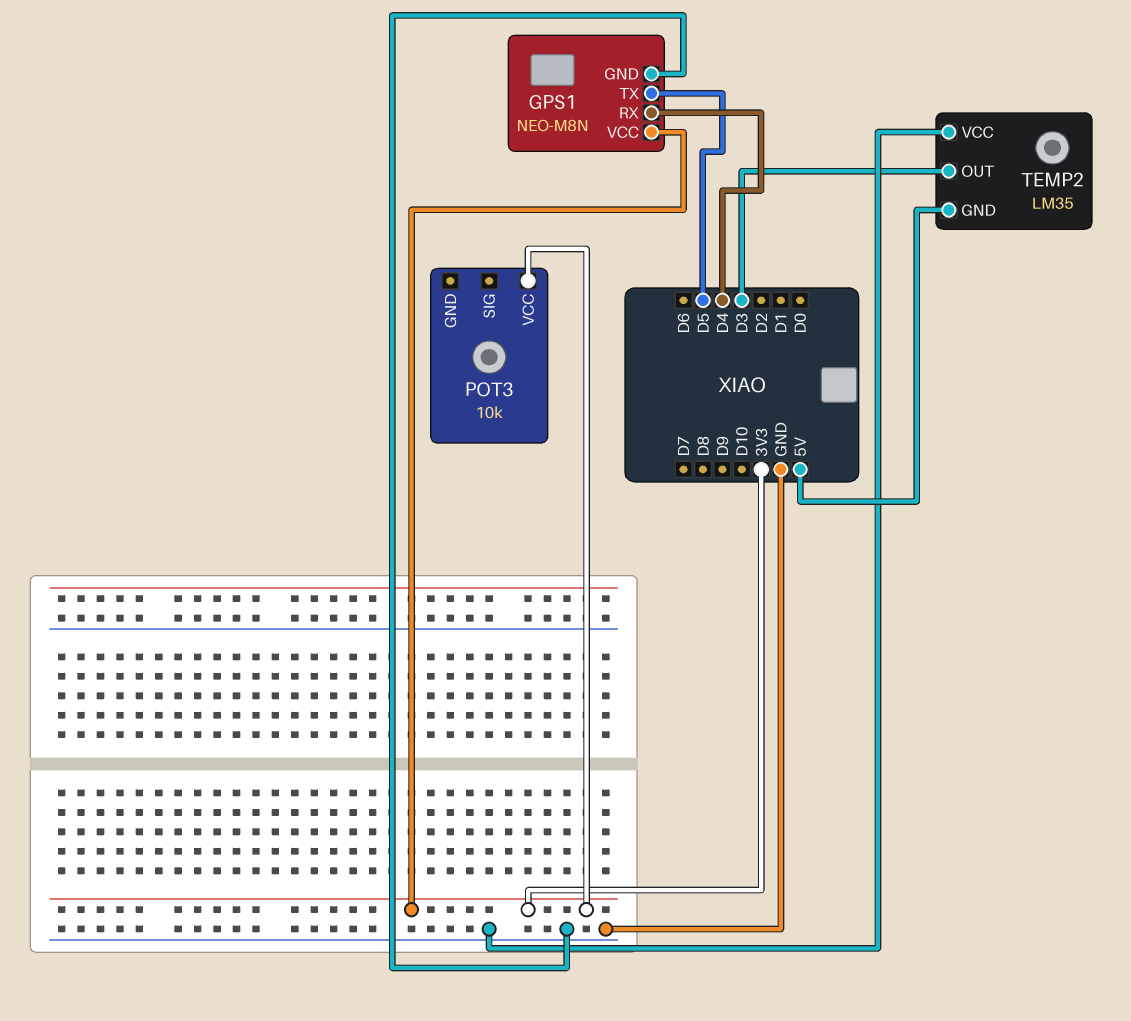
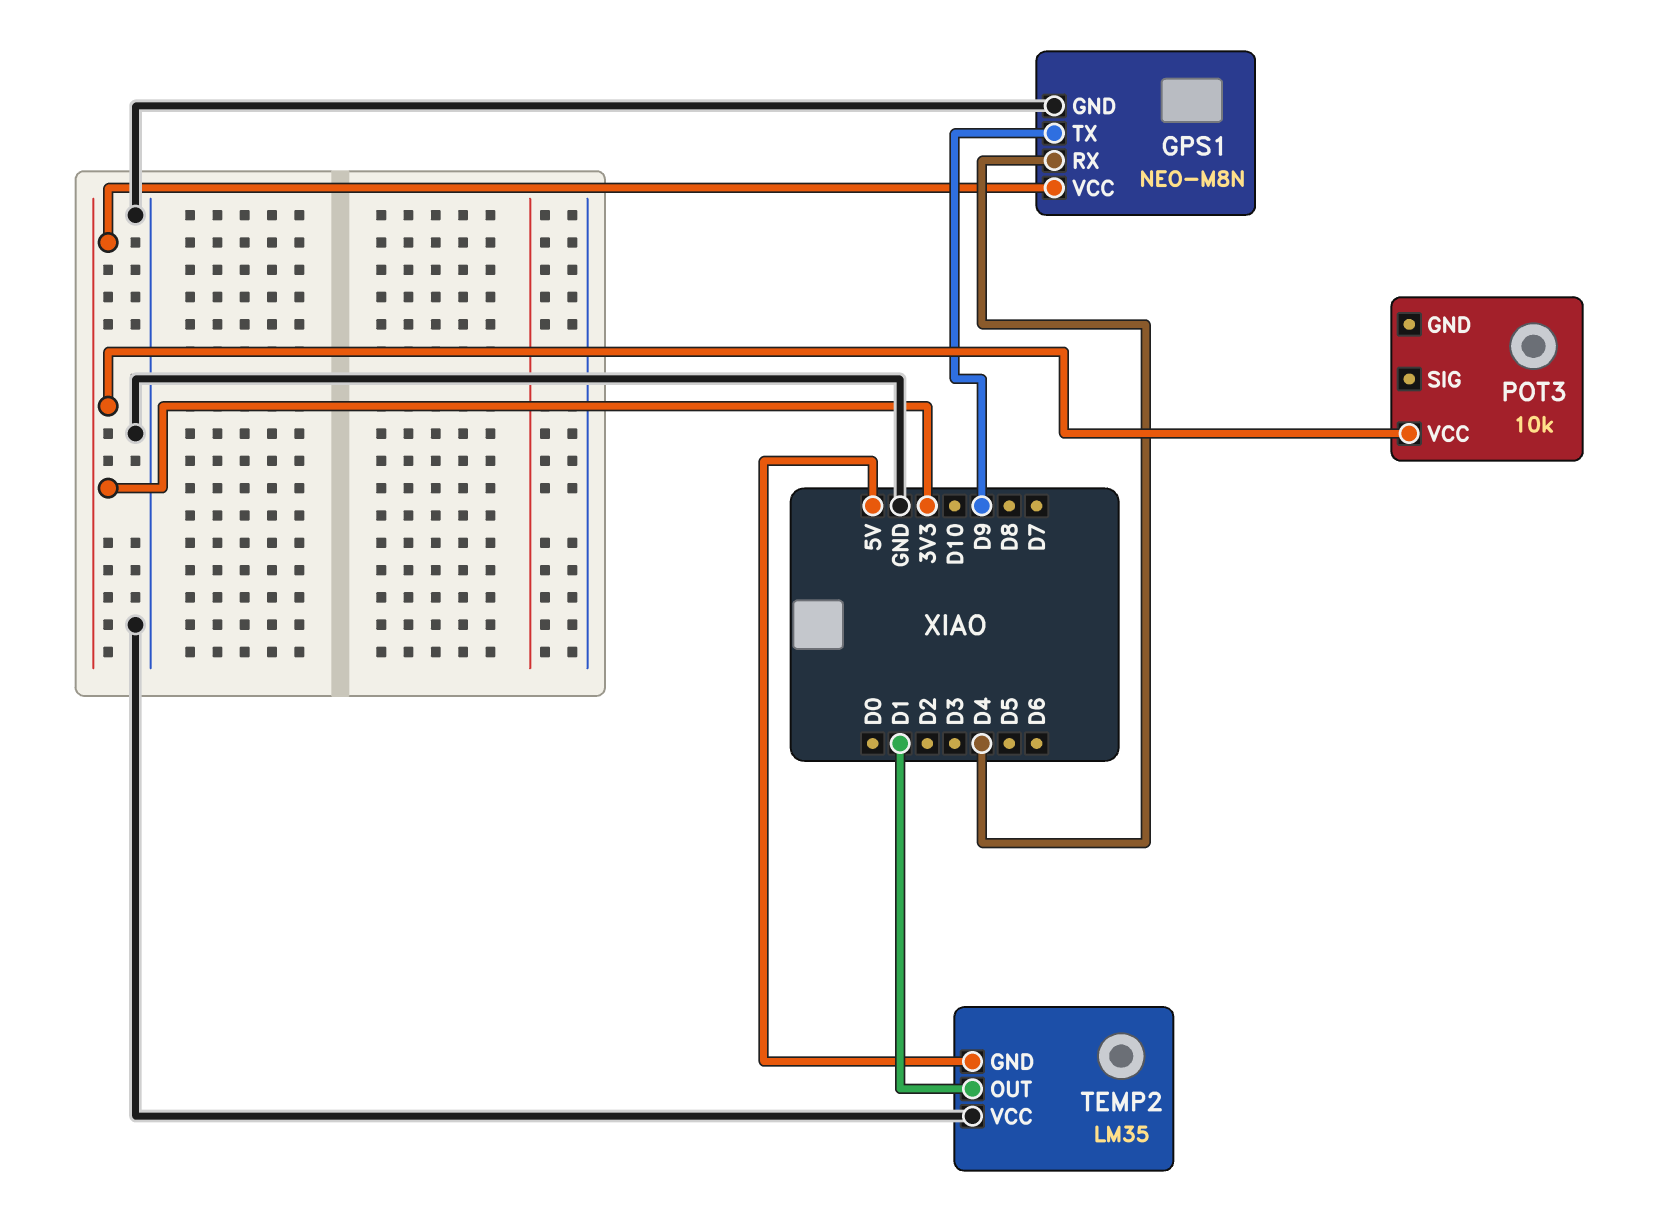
GPS1 pin TX: D5 -> D9
TEMP2 pin OUT: D3 -> D1

